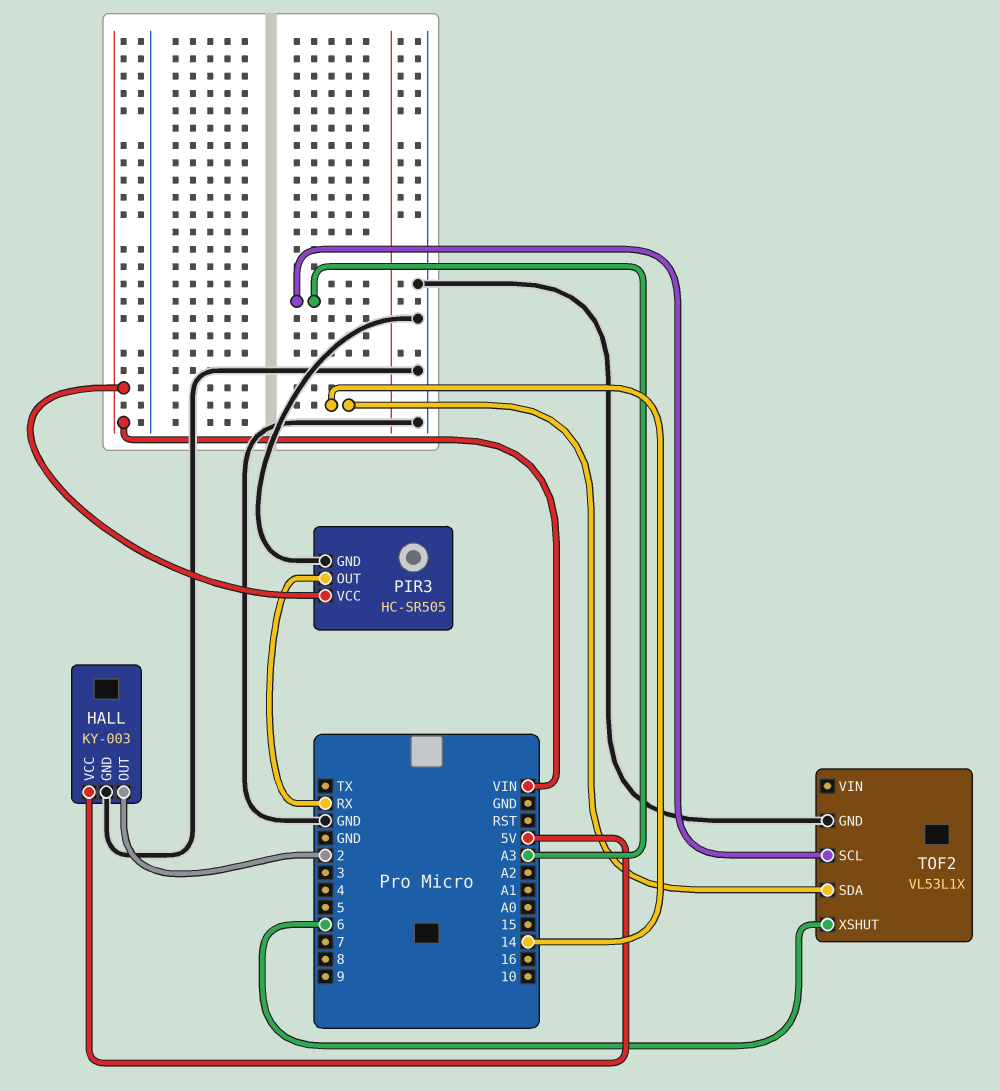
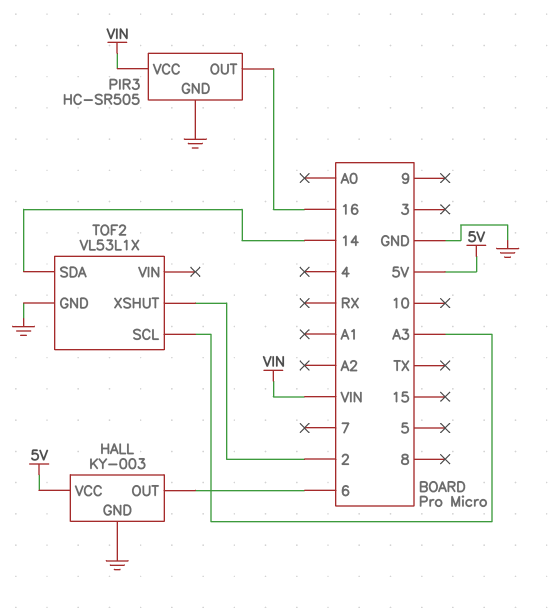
HALL pin OUT: 2 -> 6
PIR3 pin OUT: RX -> 16
TOF2 pin XSHUT: 6 -> 2

